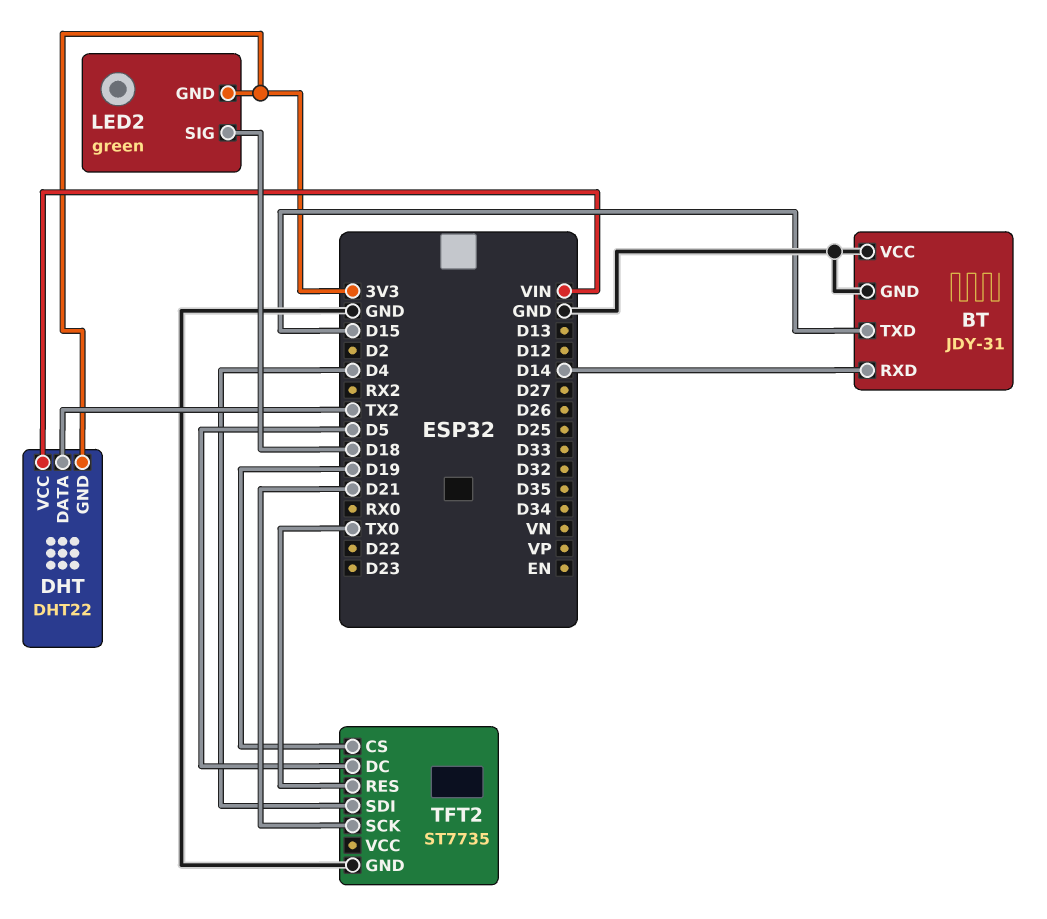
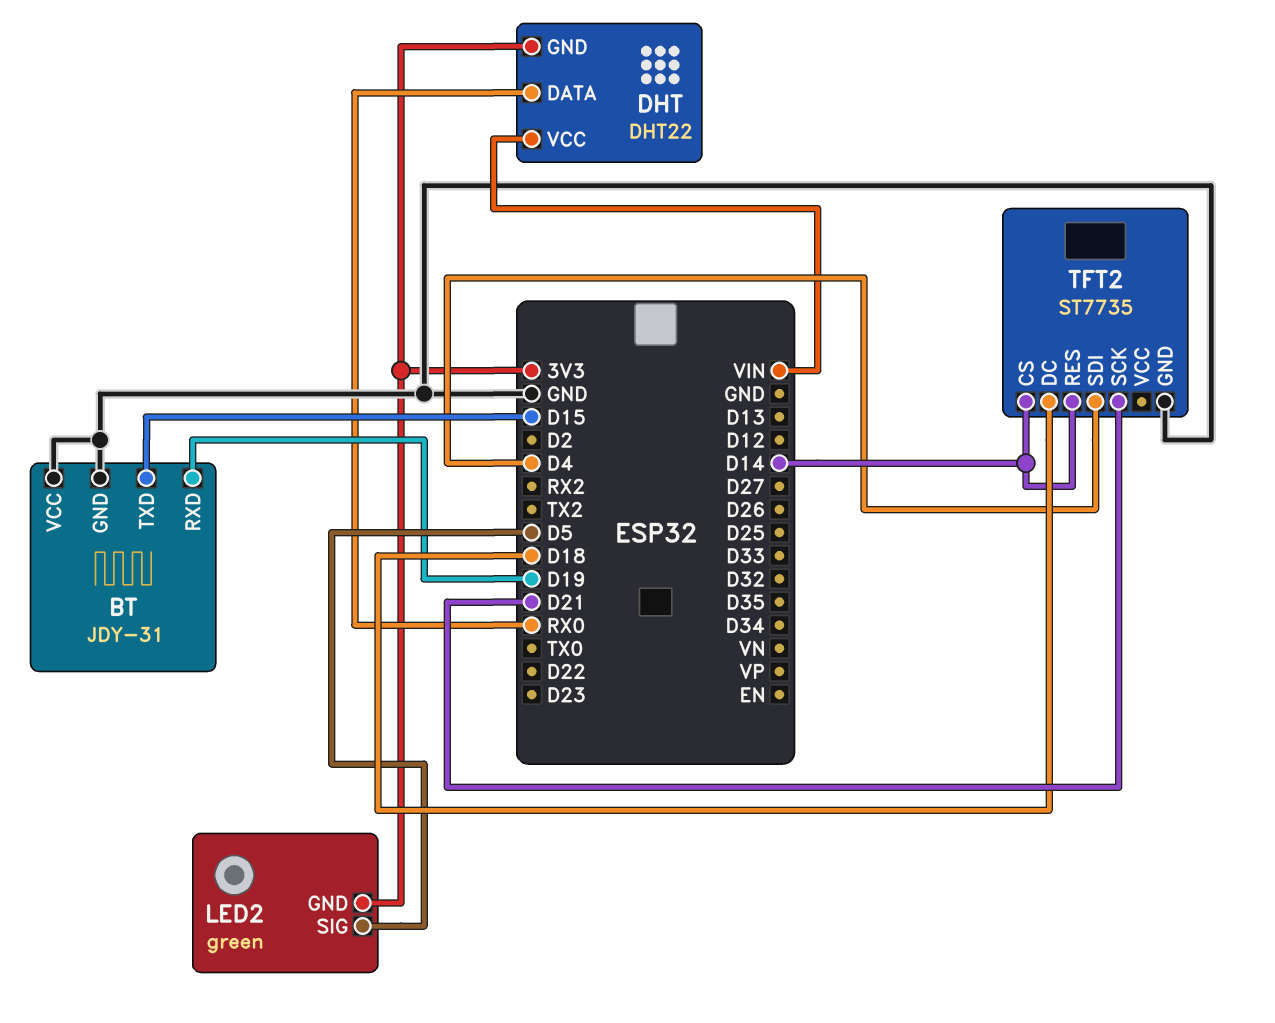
BT pin RXD: D14 -> D19
DHT pin DATA: TX2 -> RX0
LED2 pin SIG: D18 -> D5
TFT2 pin CS: D19 -> D14
TFT2 pin DC: D5 -> D18
TFT2 pin RES: TX0 -> D14

